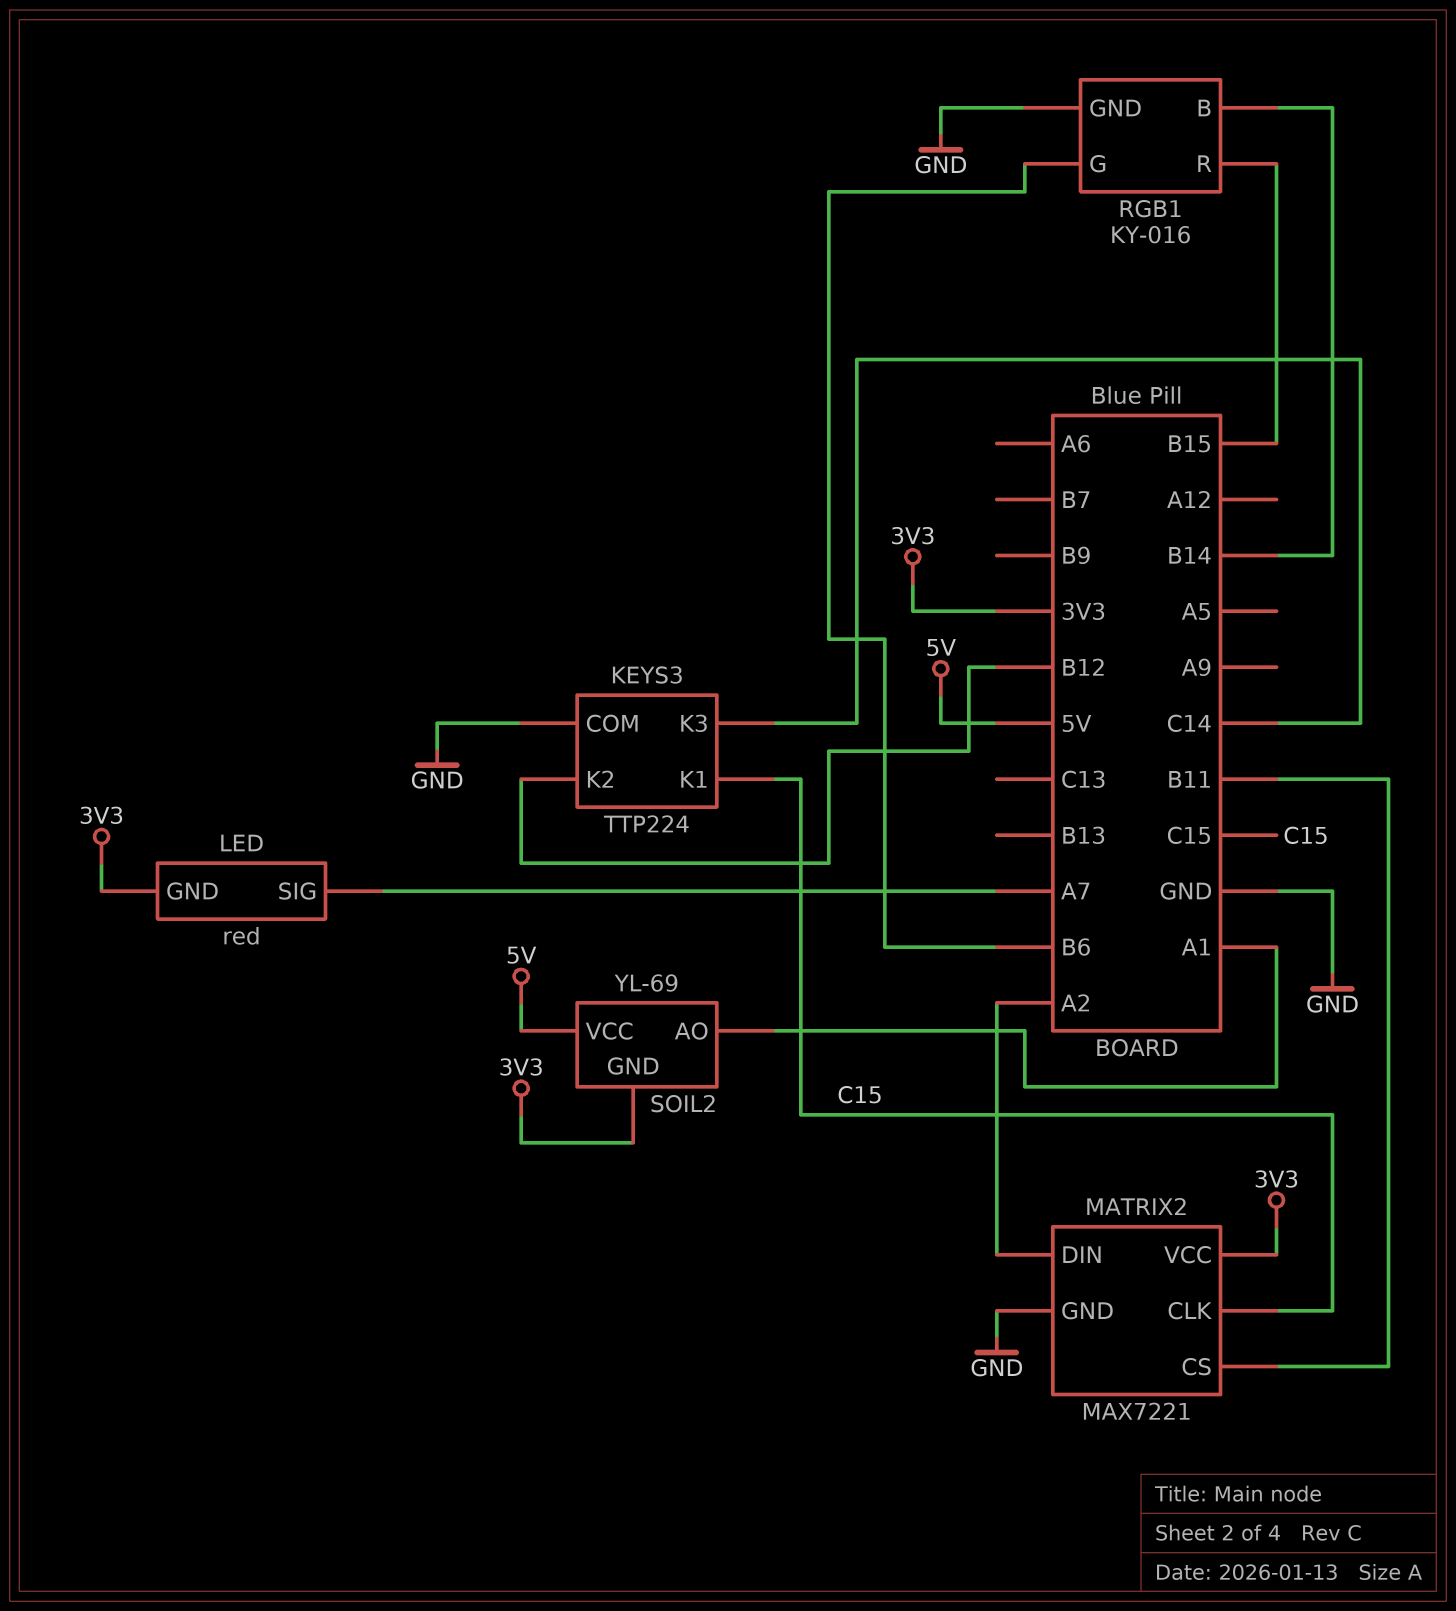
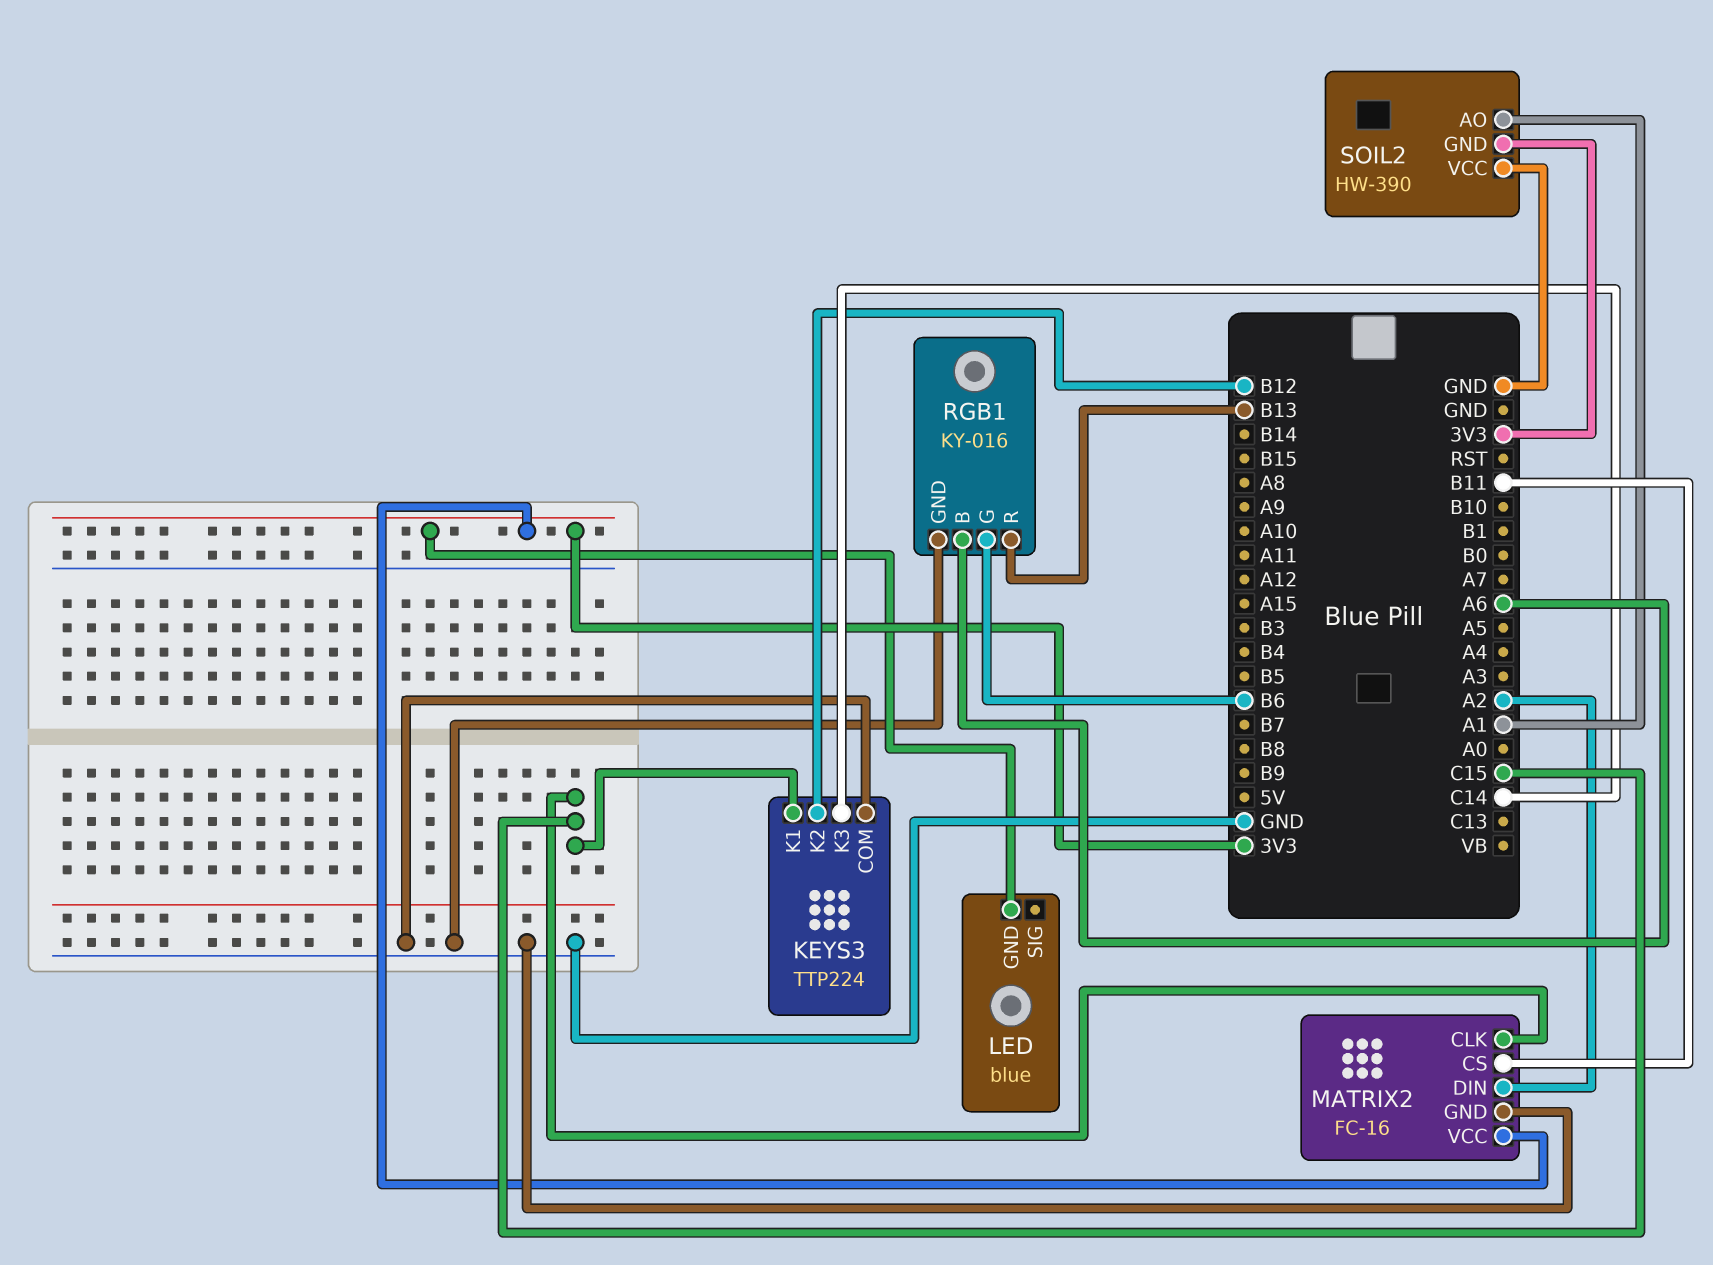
LED: red -> blue
LED pin SIG: A7 -> none
MATRIX2: MAX7221 -> FC-16
RGB1 pin B: B14 -> A6
RGB1 pin R: B15 -> B13
SOIL2: YL-69 -> HW-390
SOIL2 pin VCC: 5V -> GND

